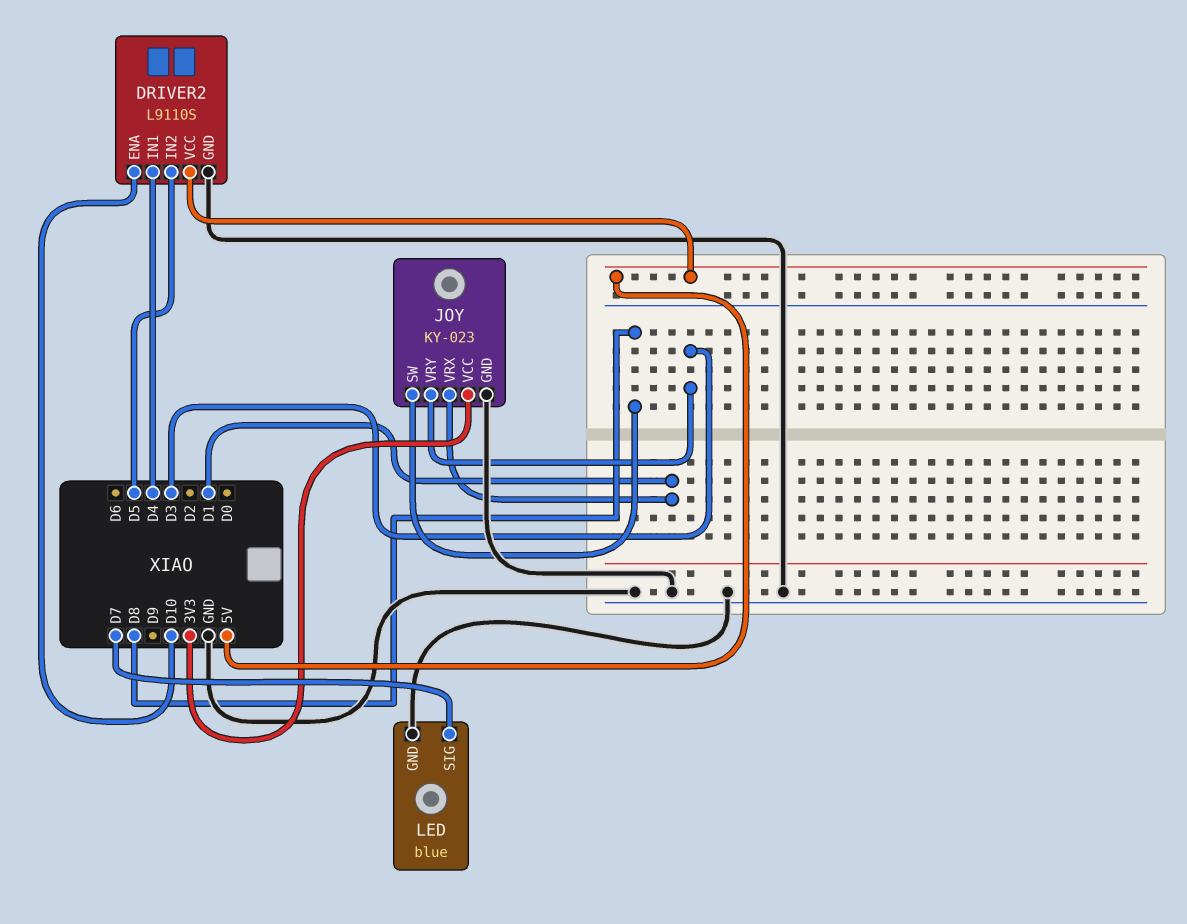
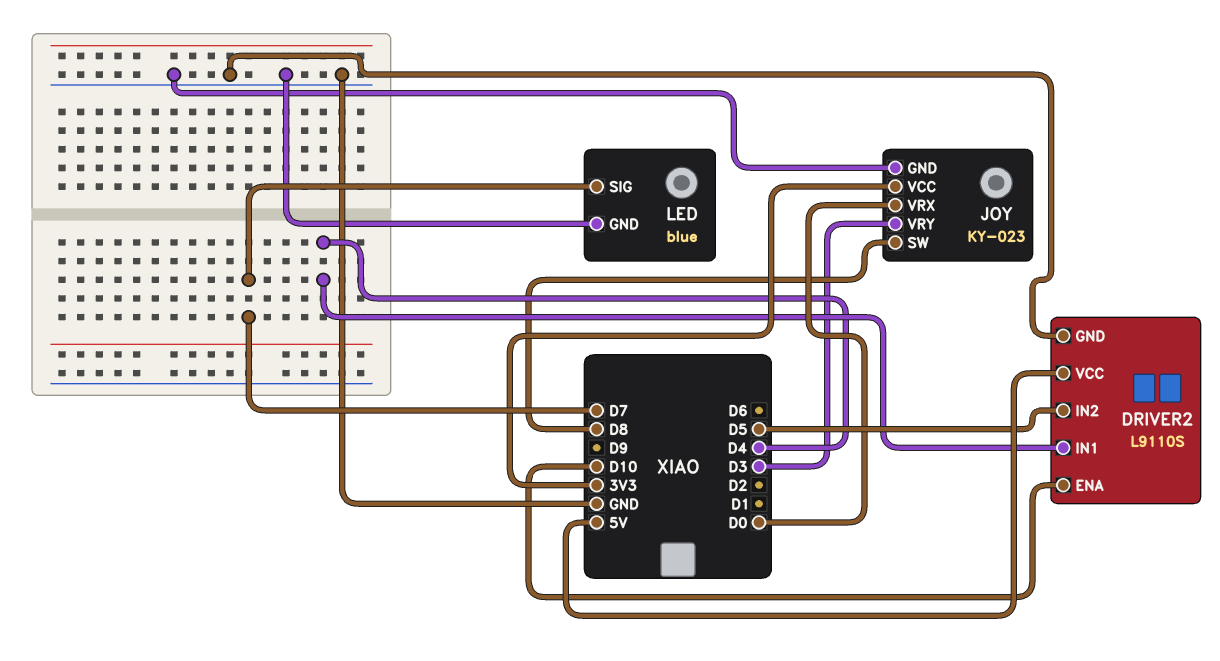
JOY pin VRX: D1 -> D0

